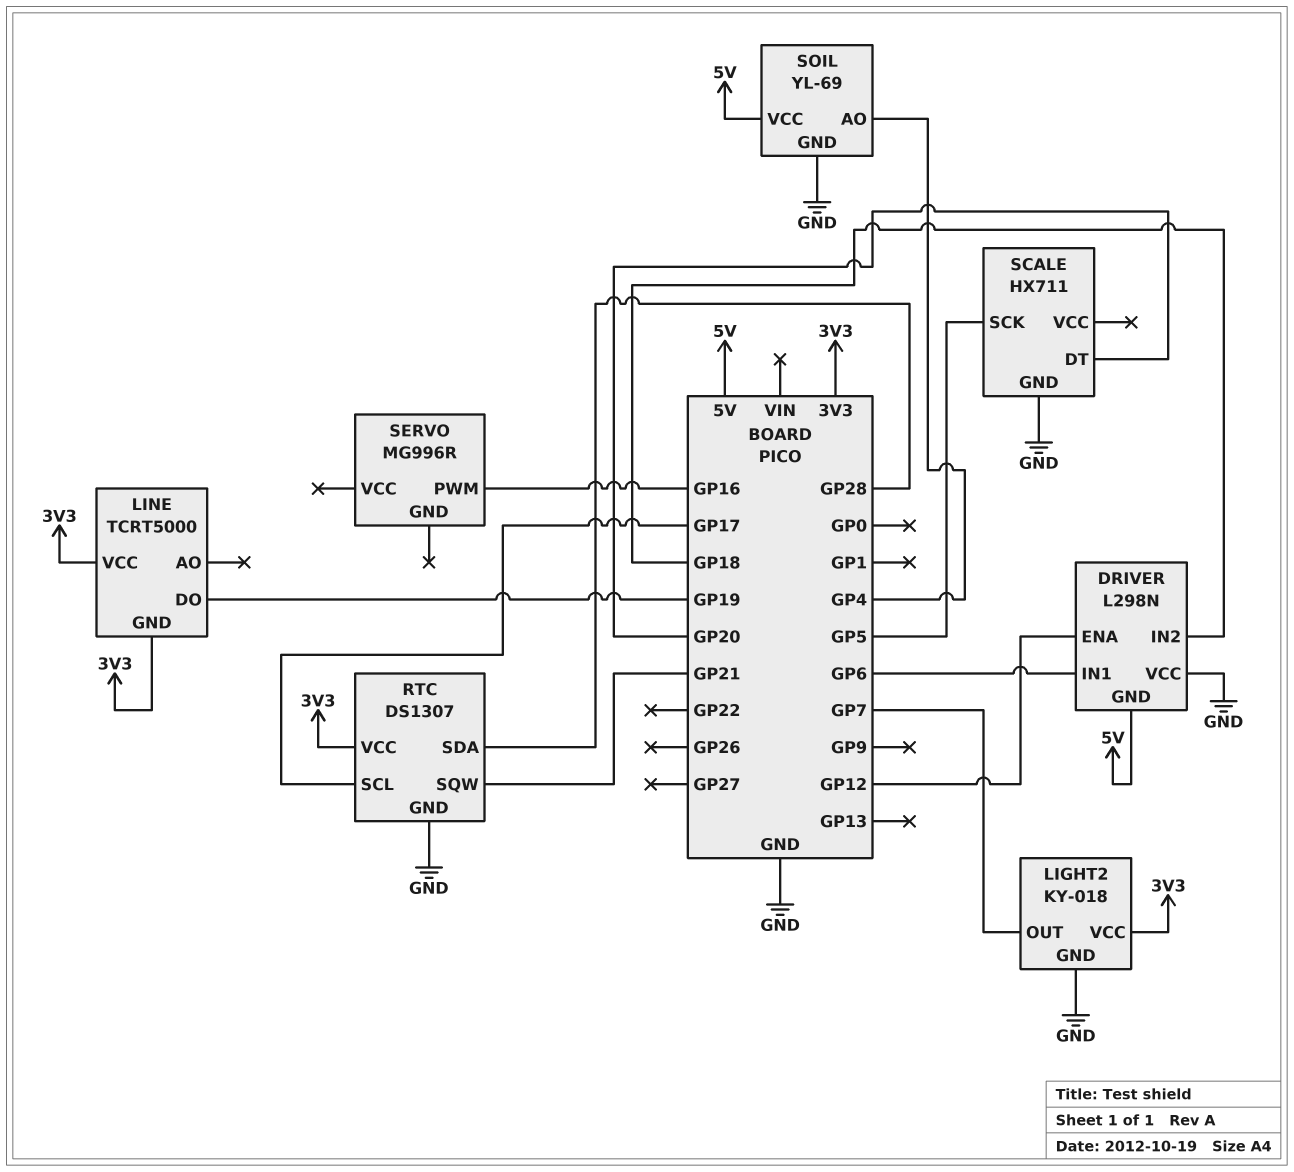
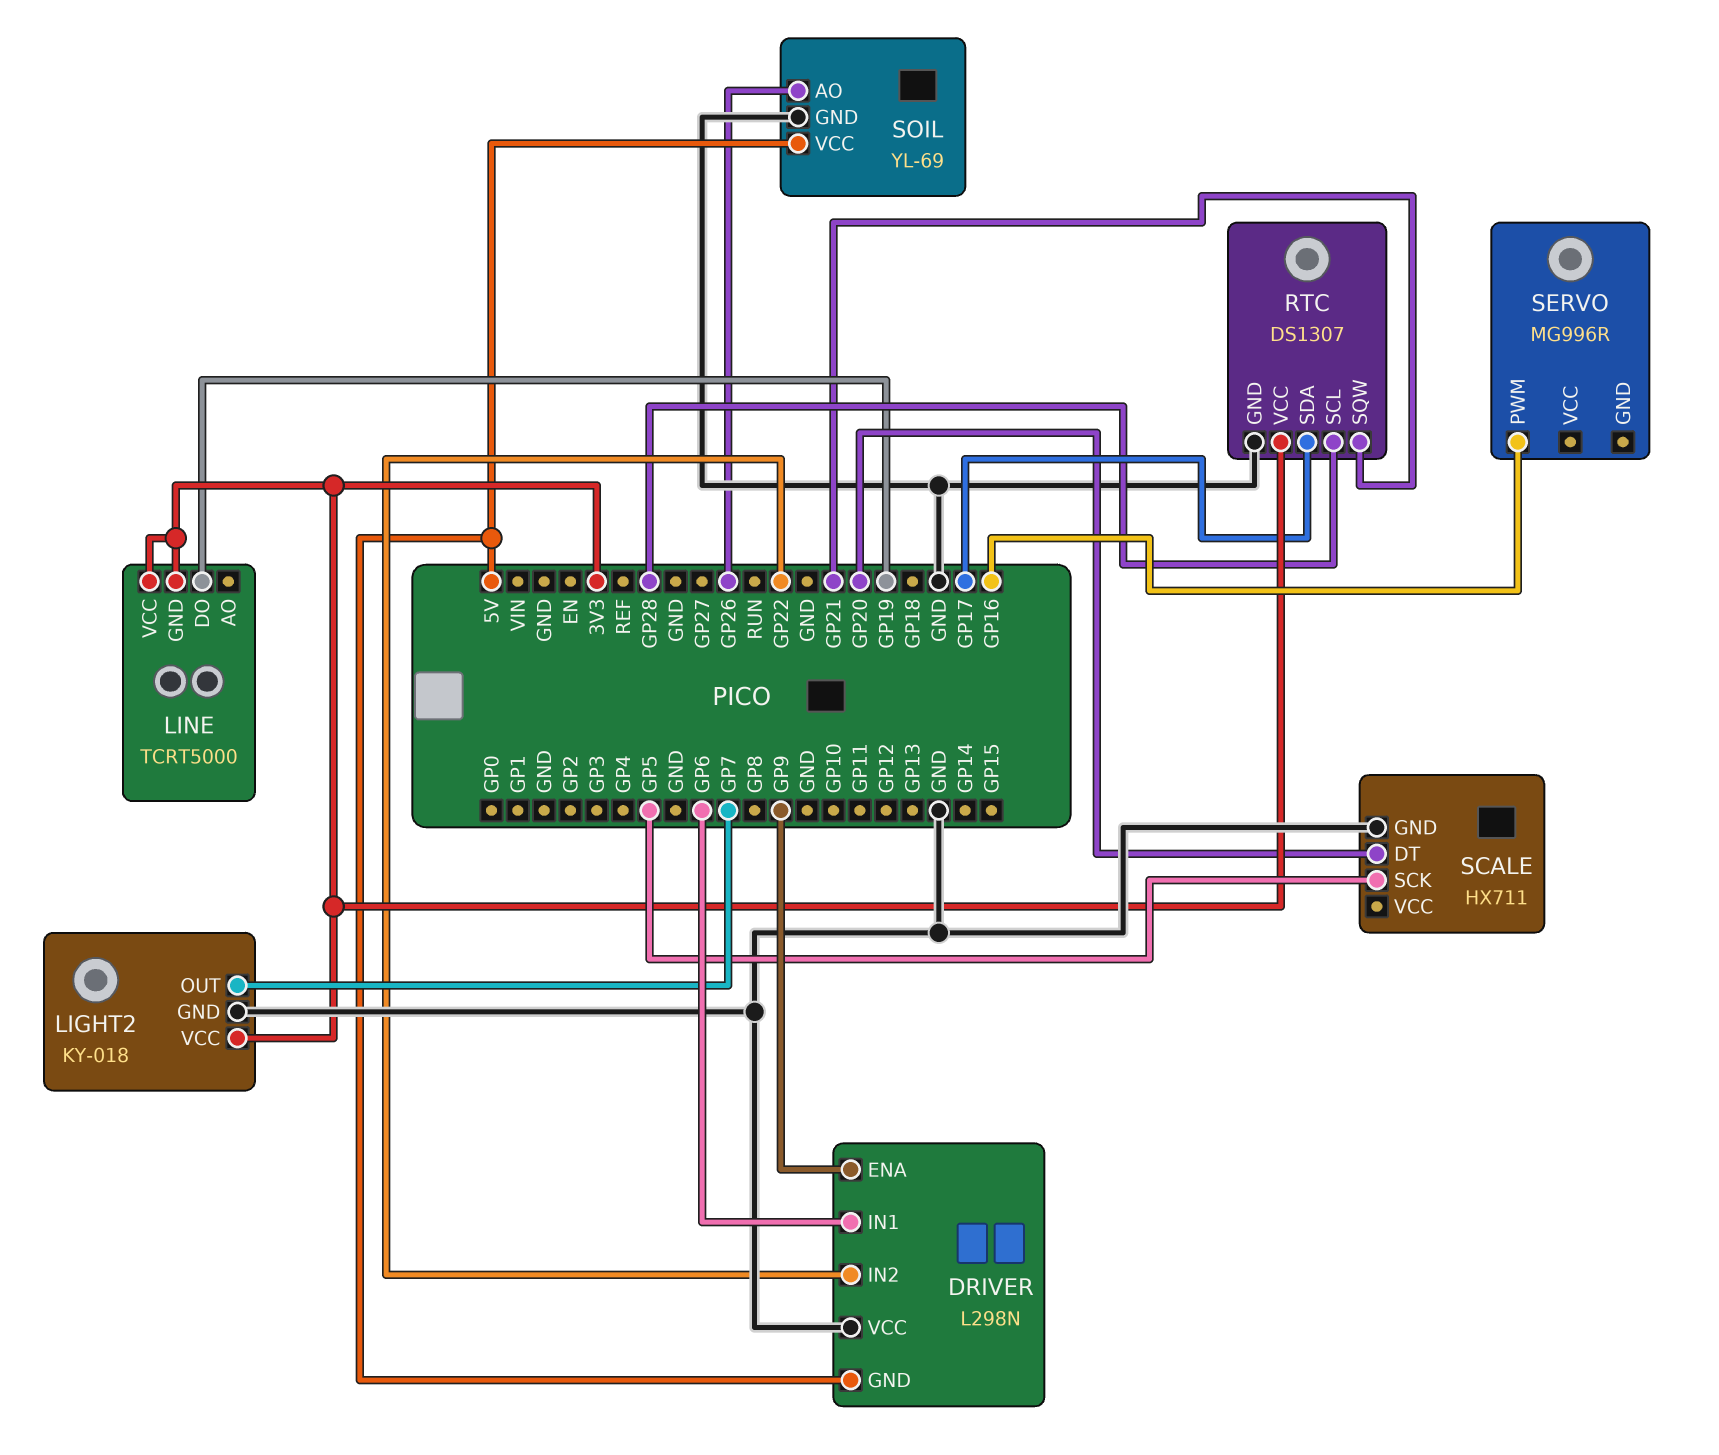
DRIVER pin ENA: GP12 -> GP9
DRIVER pin IN2: GP18 -> GP22
RTC pin SCL: GP17 -> GP28
RTC pin SDA: GP28 -> GP17
SOIL pin AO: GP4 -> GP26

